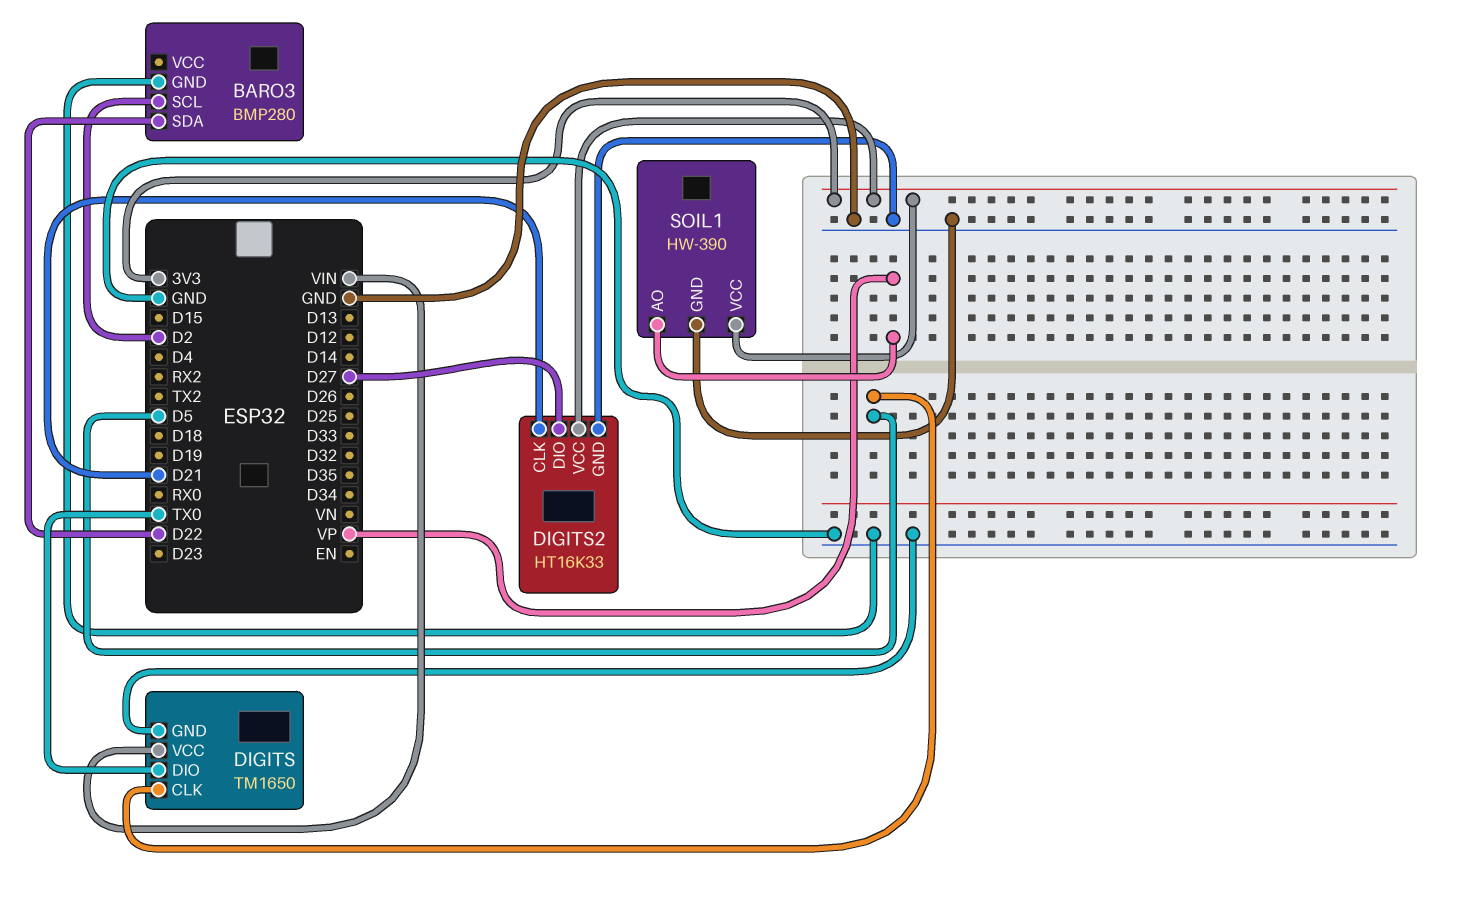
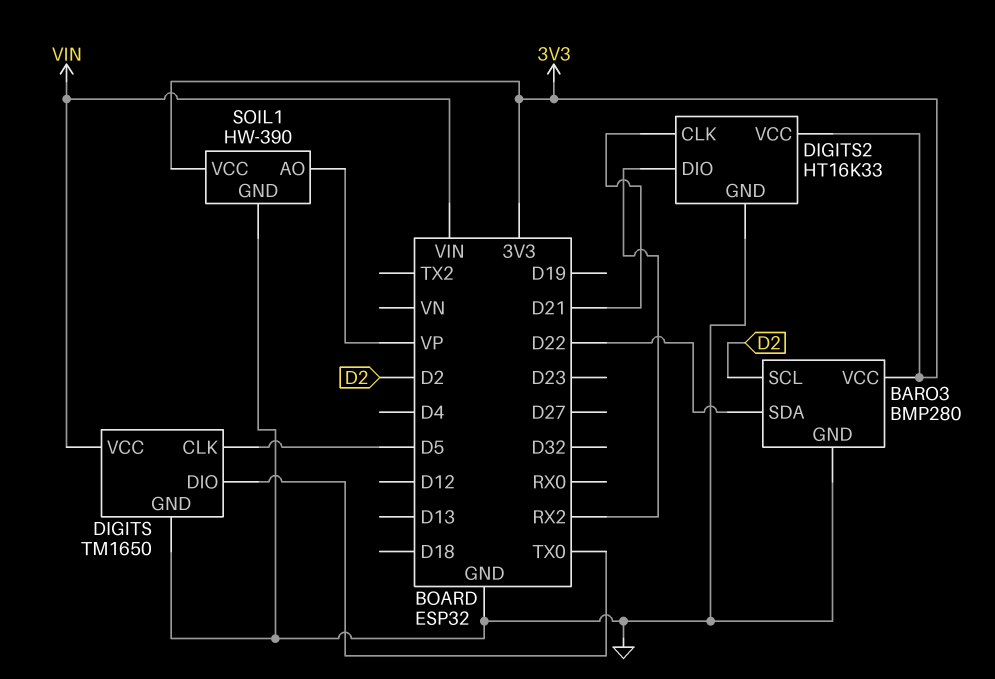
BARO3 pin VCC: none -> 3V3
DIGITS2 pin DIO: D27 -> RX2

